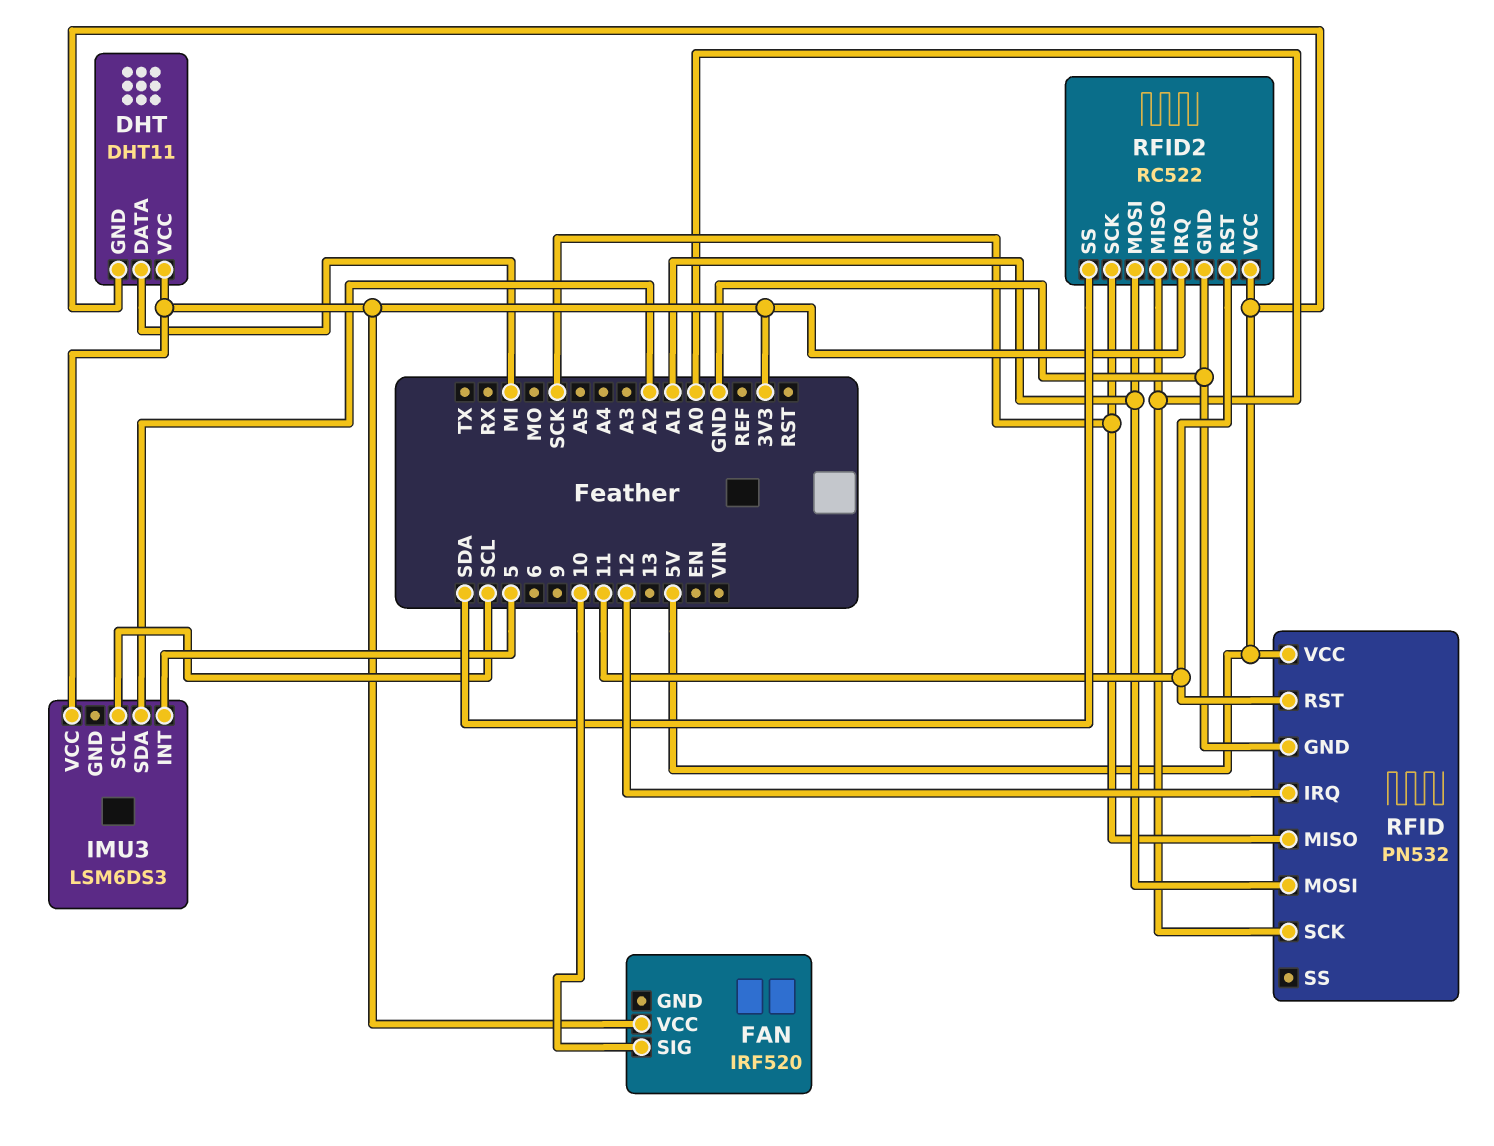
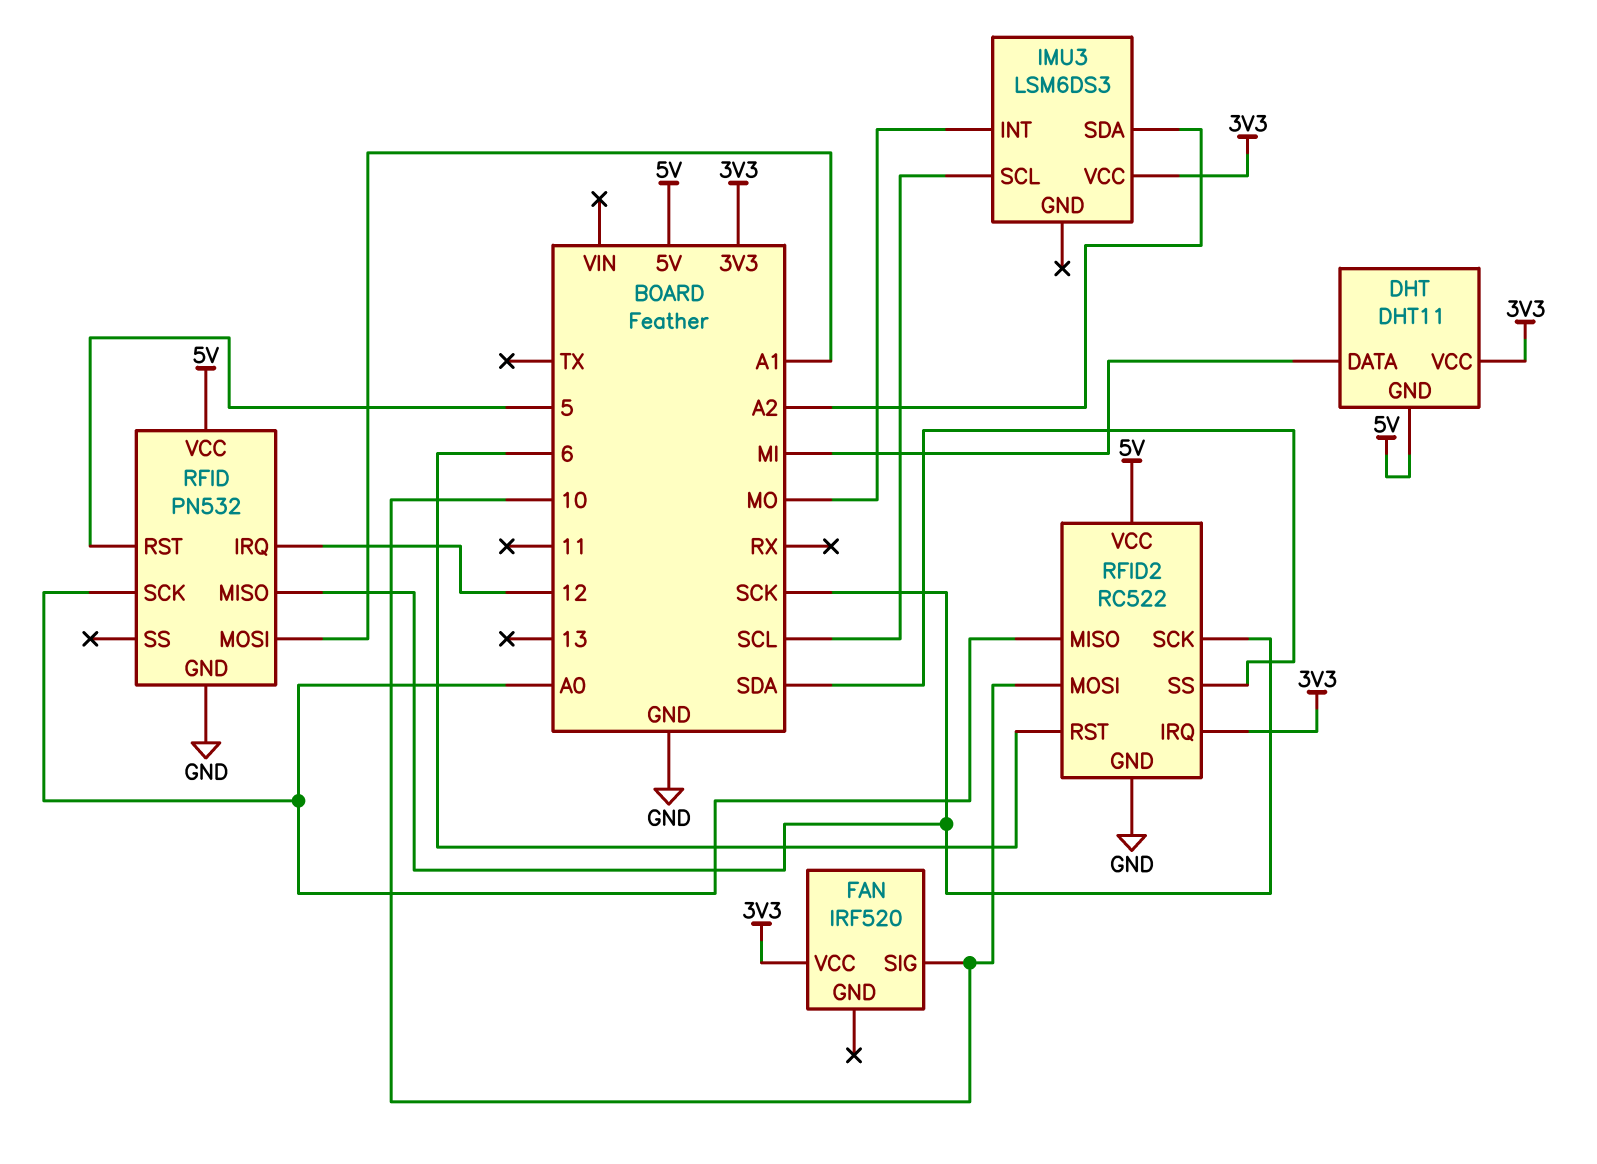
IMU3 pin INT: 5 -> MO
RFID pin RST: 11 -> 5
RFID2 pin MOSI: A1 -> 10
RFID2 pin RST: 11 -> 6

